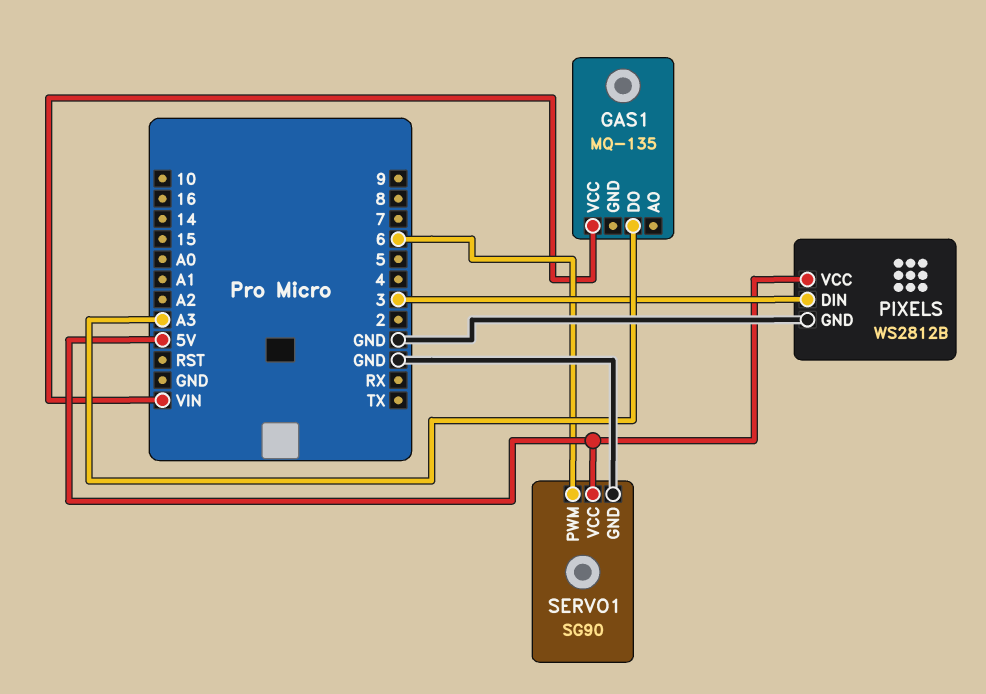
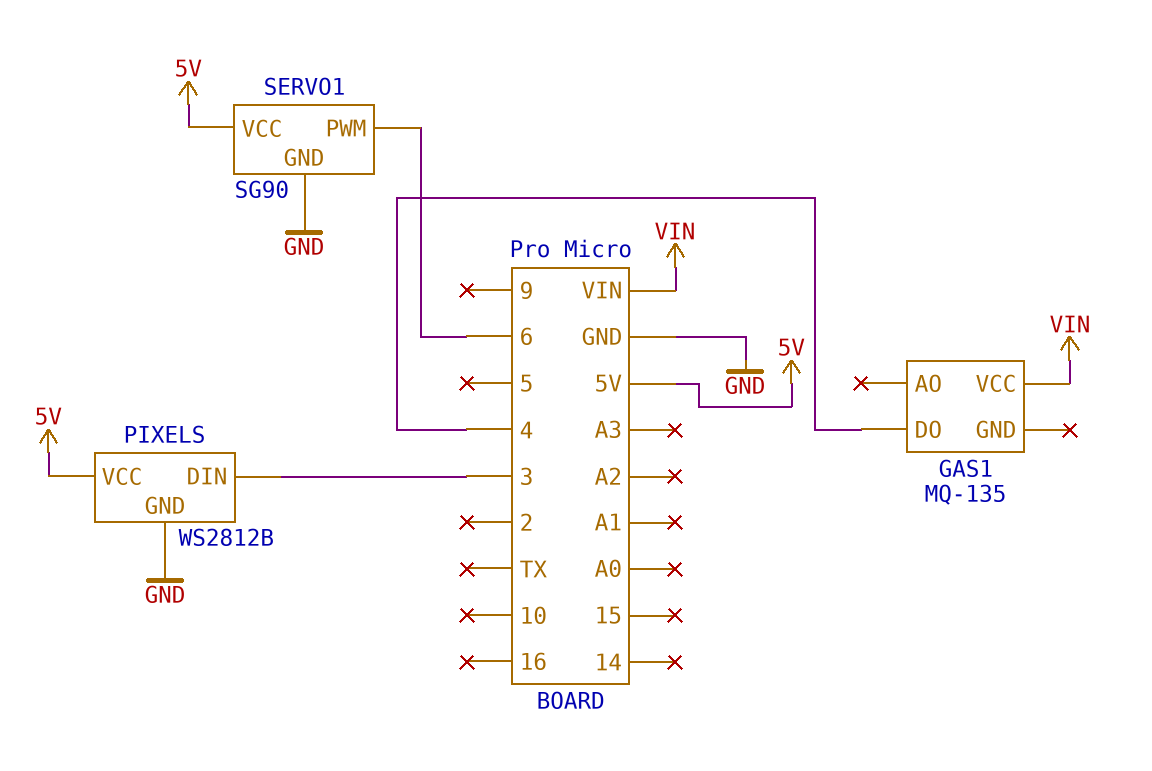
GAS1 pin DO: A3 -> 4

